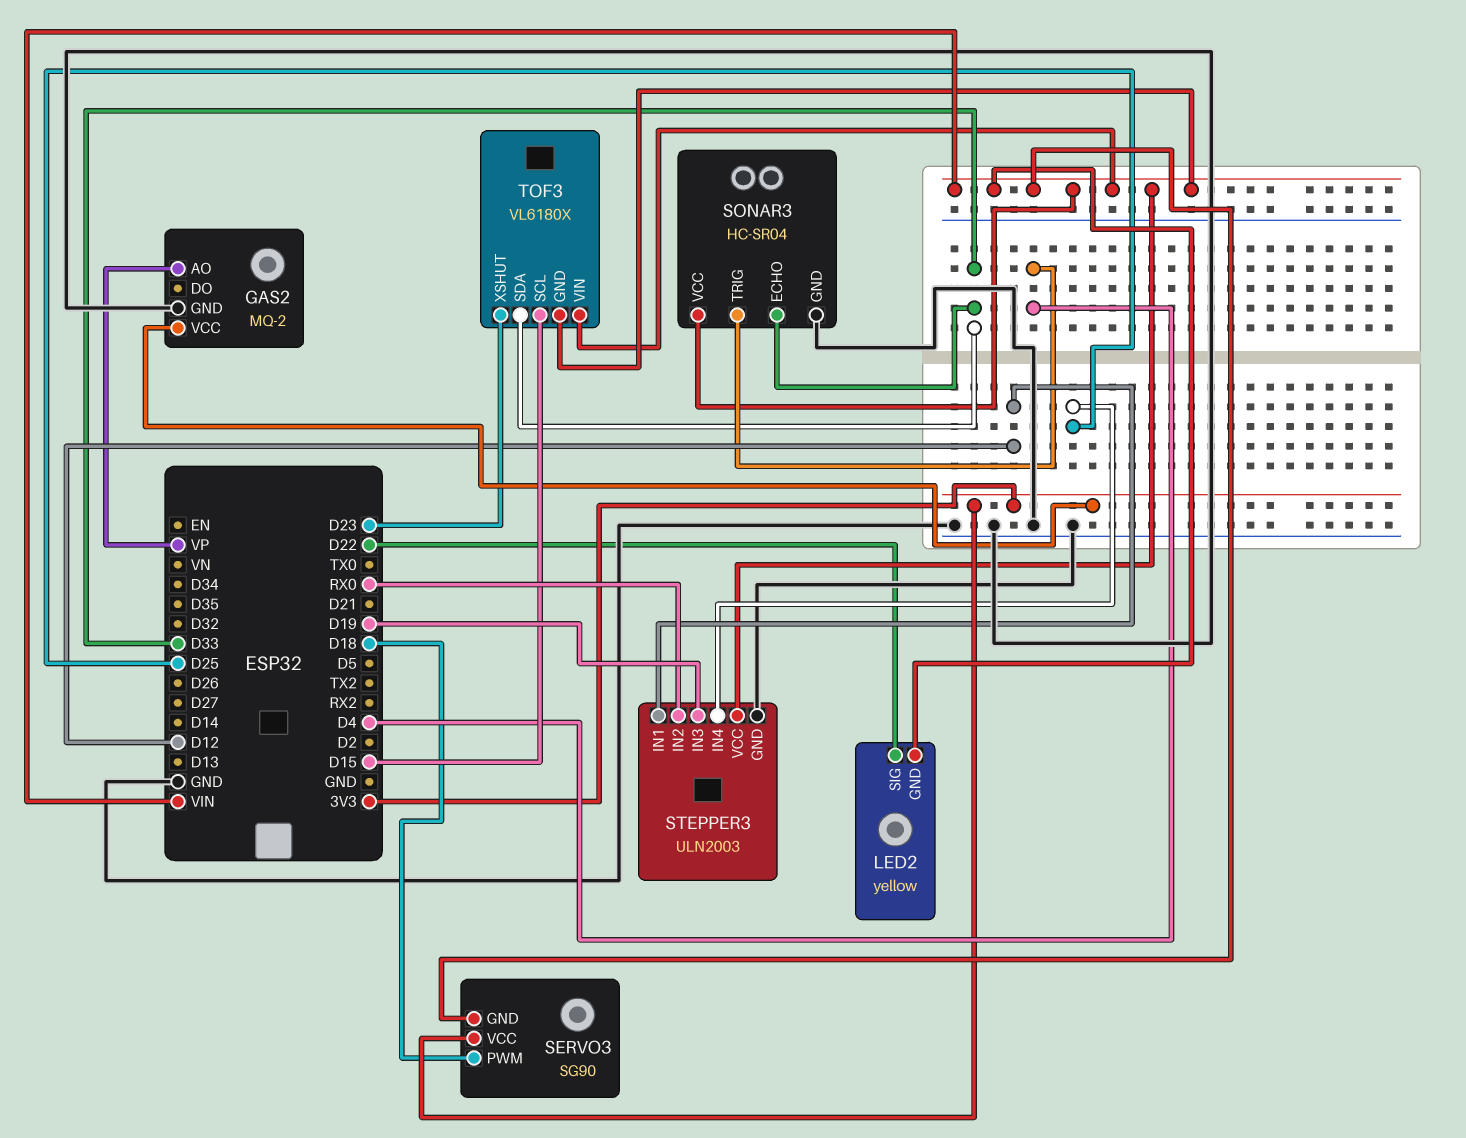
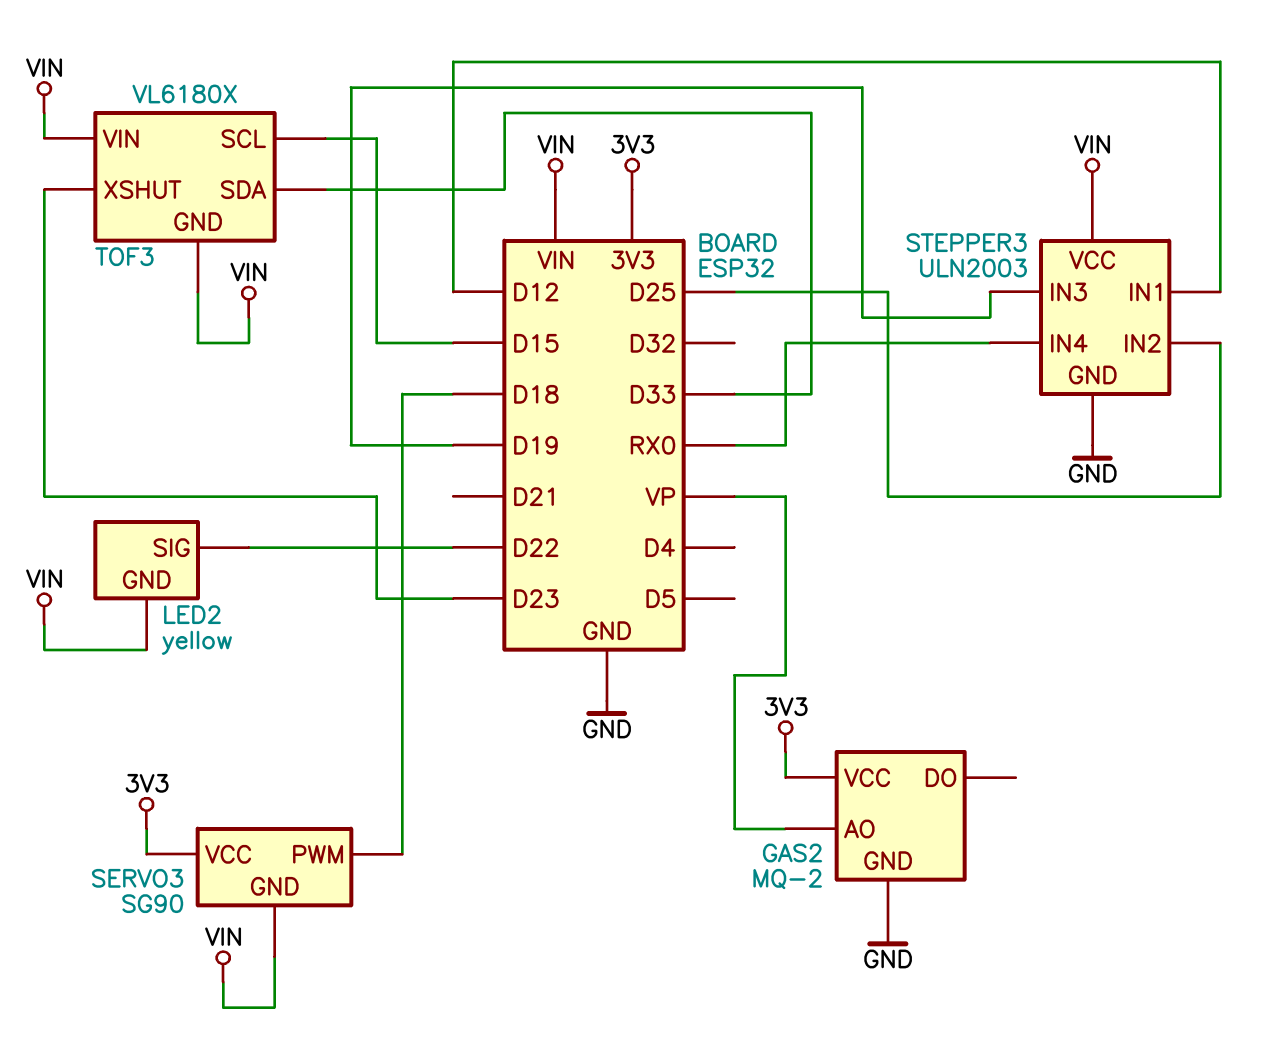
SONAR3: HC-SR04 -> none
SONAR3 pin ECHO: D33 -> none
SONAR3 pin GND: GND -> none
SONAR3 pin TRIG: D4 -> none
SONAR3 pin VCC: VIN -> none
STEPPER3 pin IN2: RX0 -> D25
STEPPER3 pin IN4: D25 -> RX0

